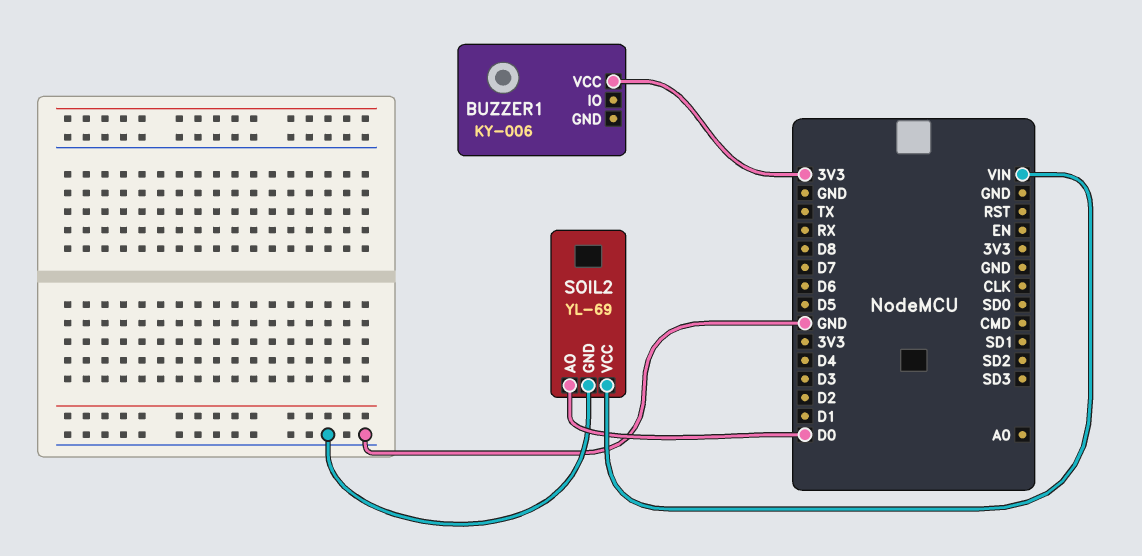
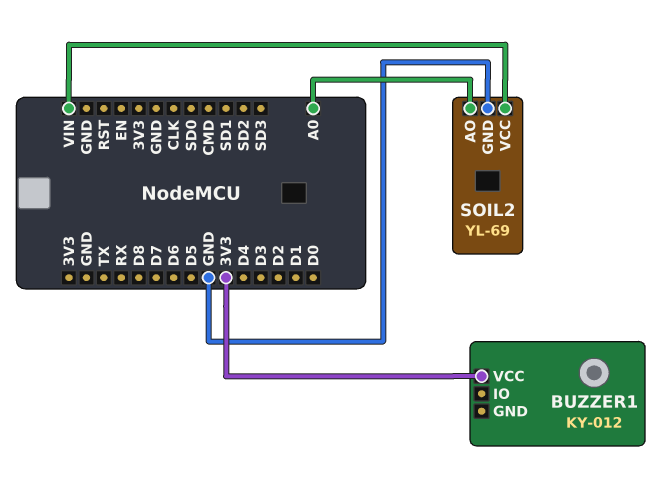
BUZZER1: KY-006 -> KY-012
SOIL2 pin AO: D0 -> A0

